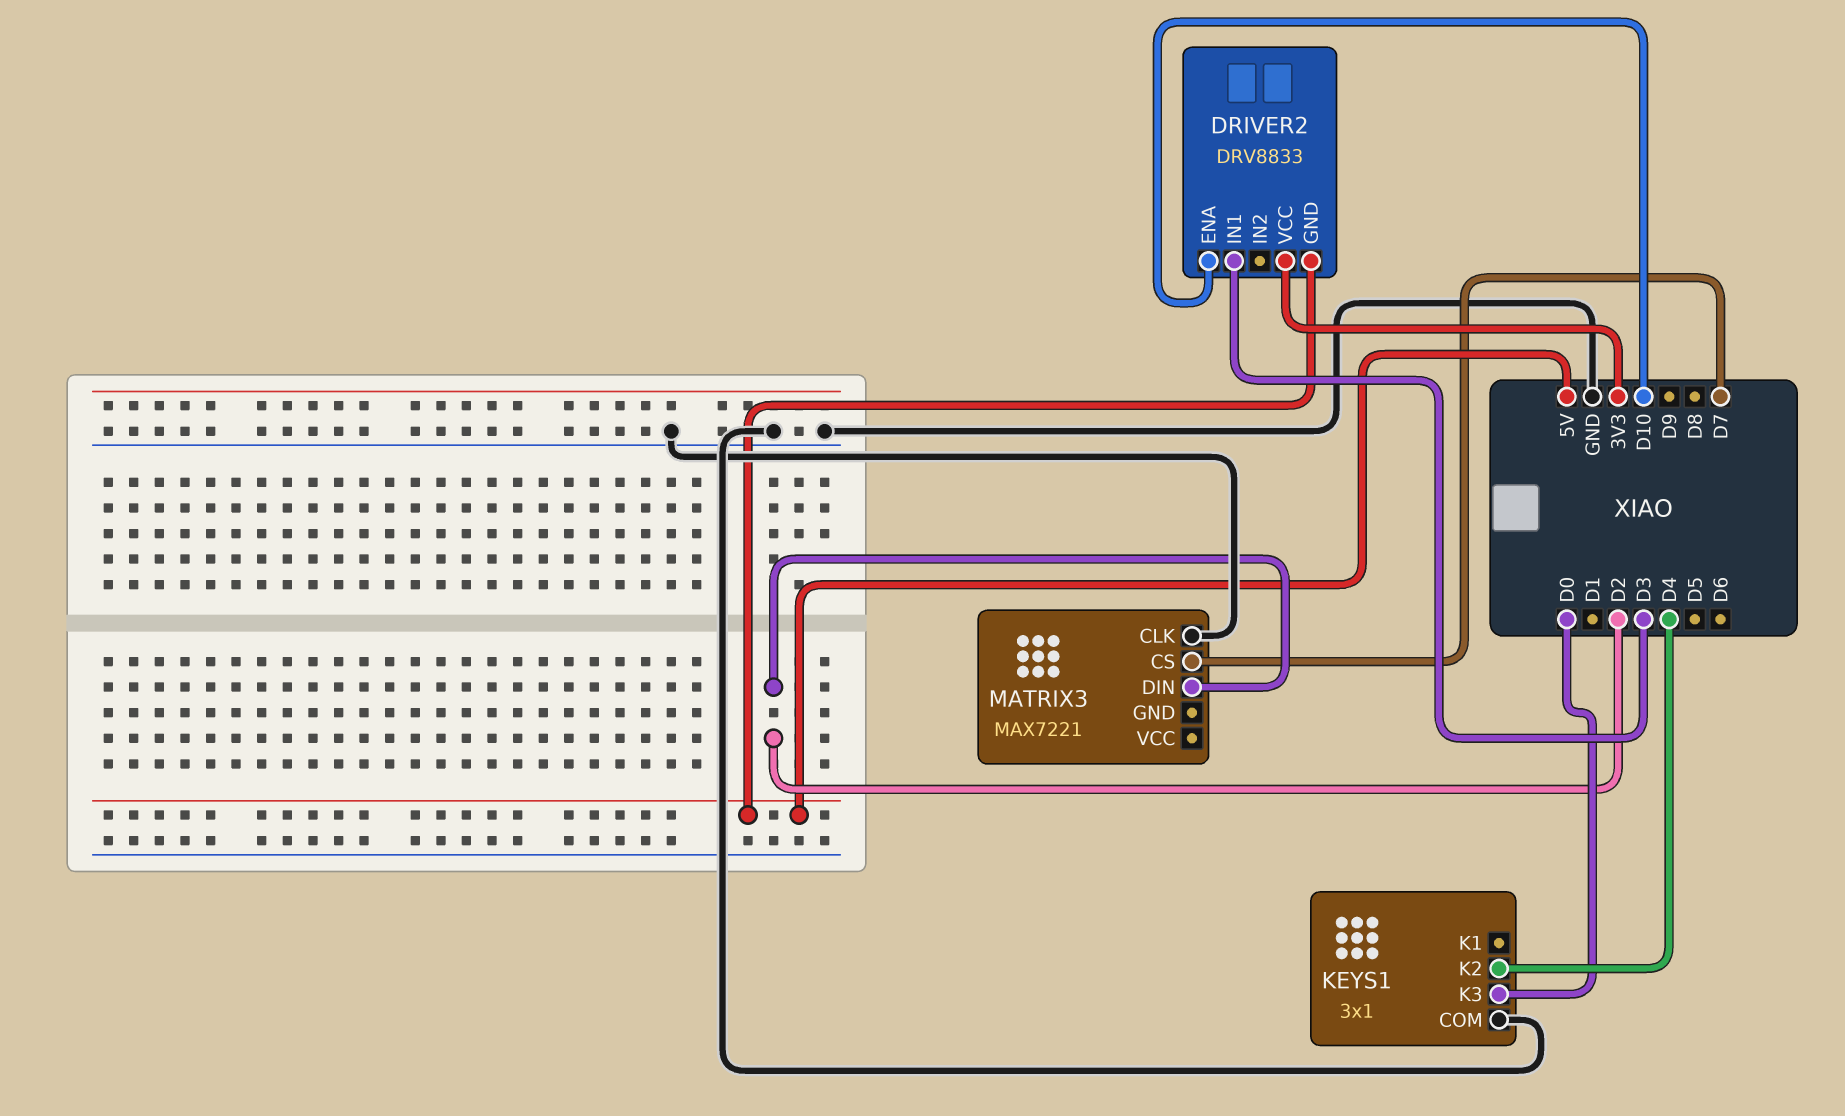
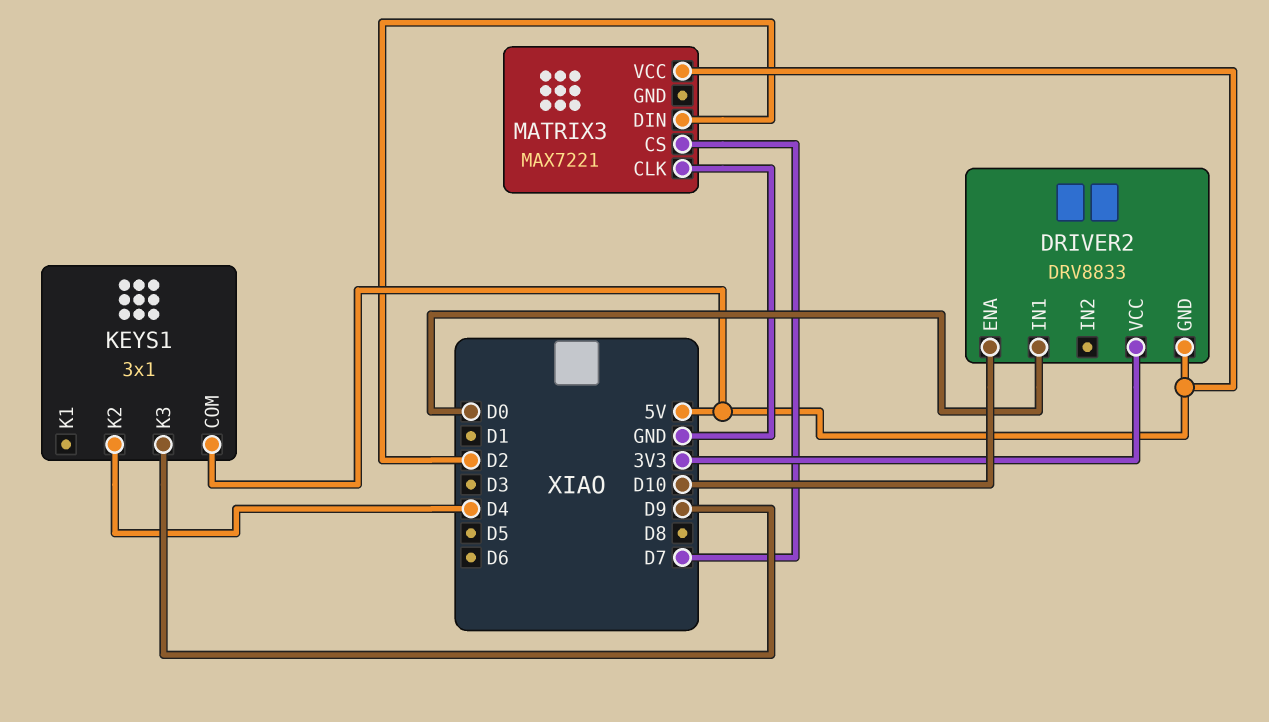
DRIVER2 pin IN1: D3 -> D0
KEYS1 pin COM: GND -> 5V
KEYS1 pin K3: D0 -> D9
MATRIX3 pin VCC: none -> 5V

